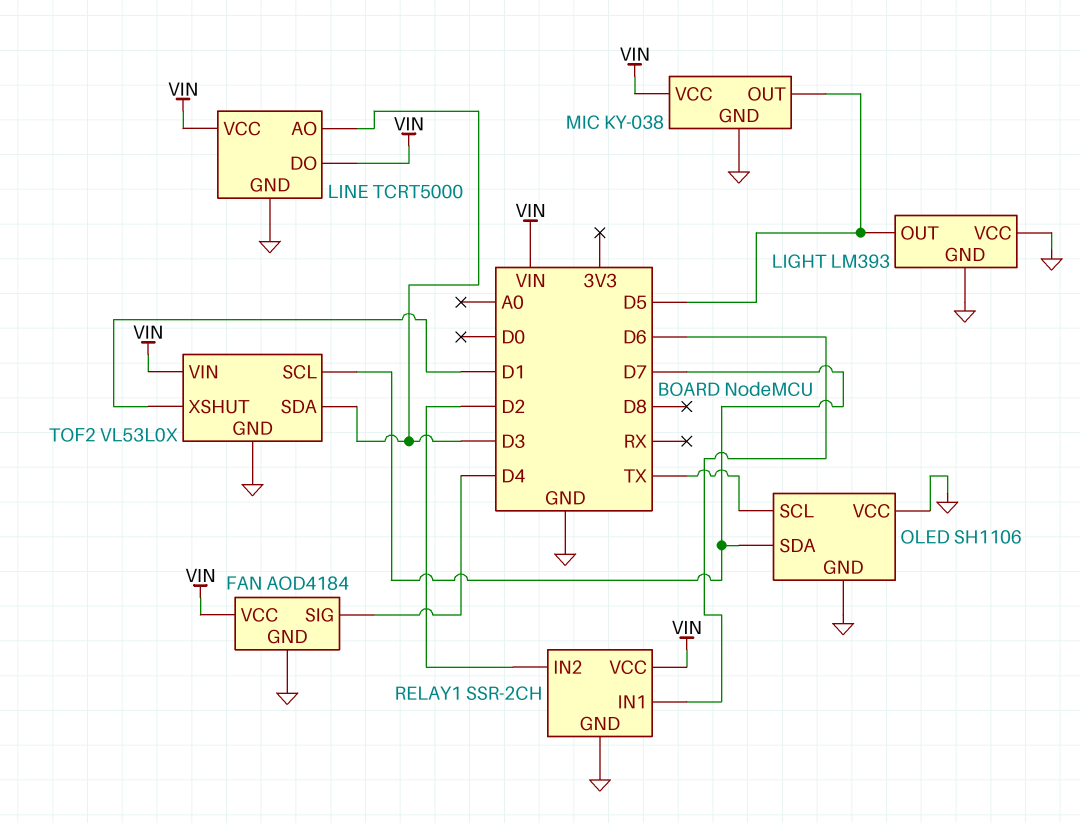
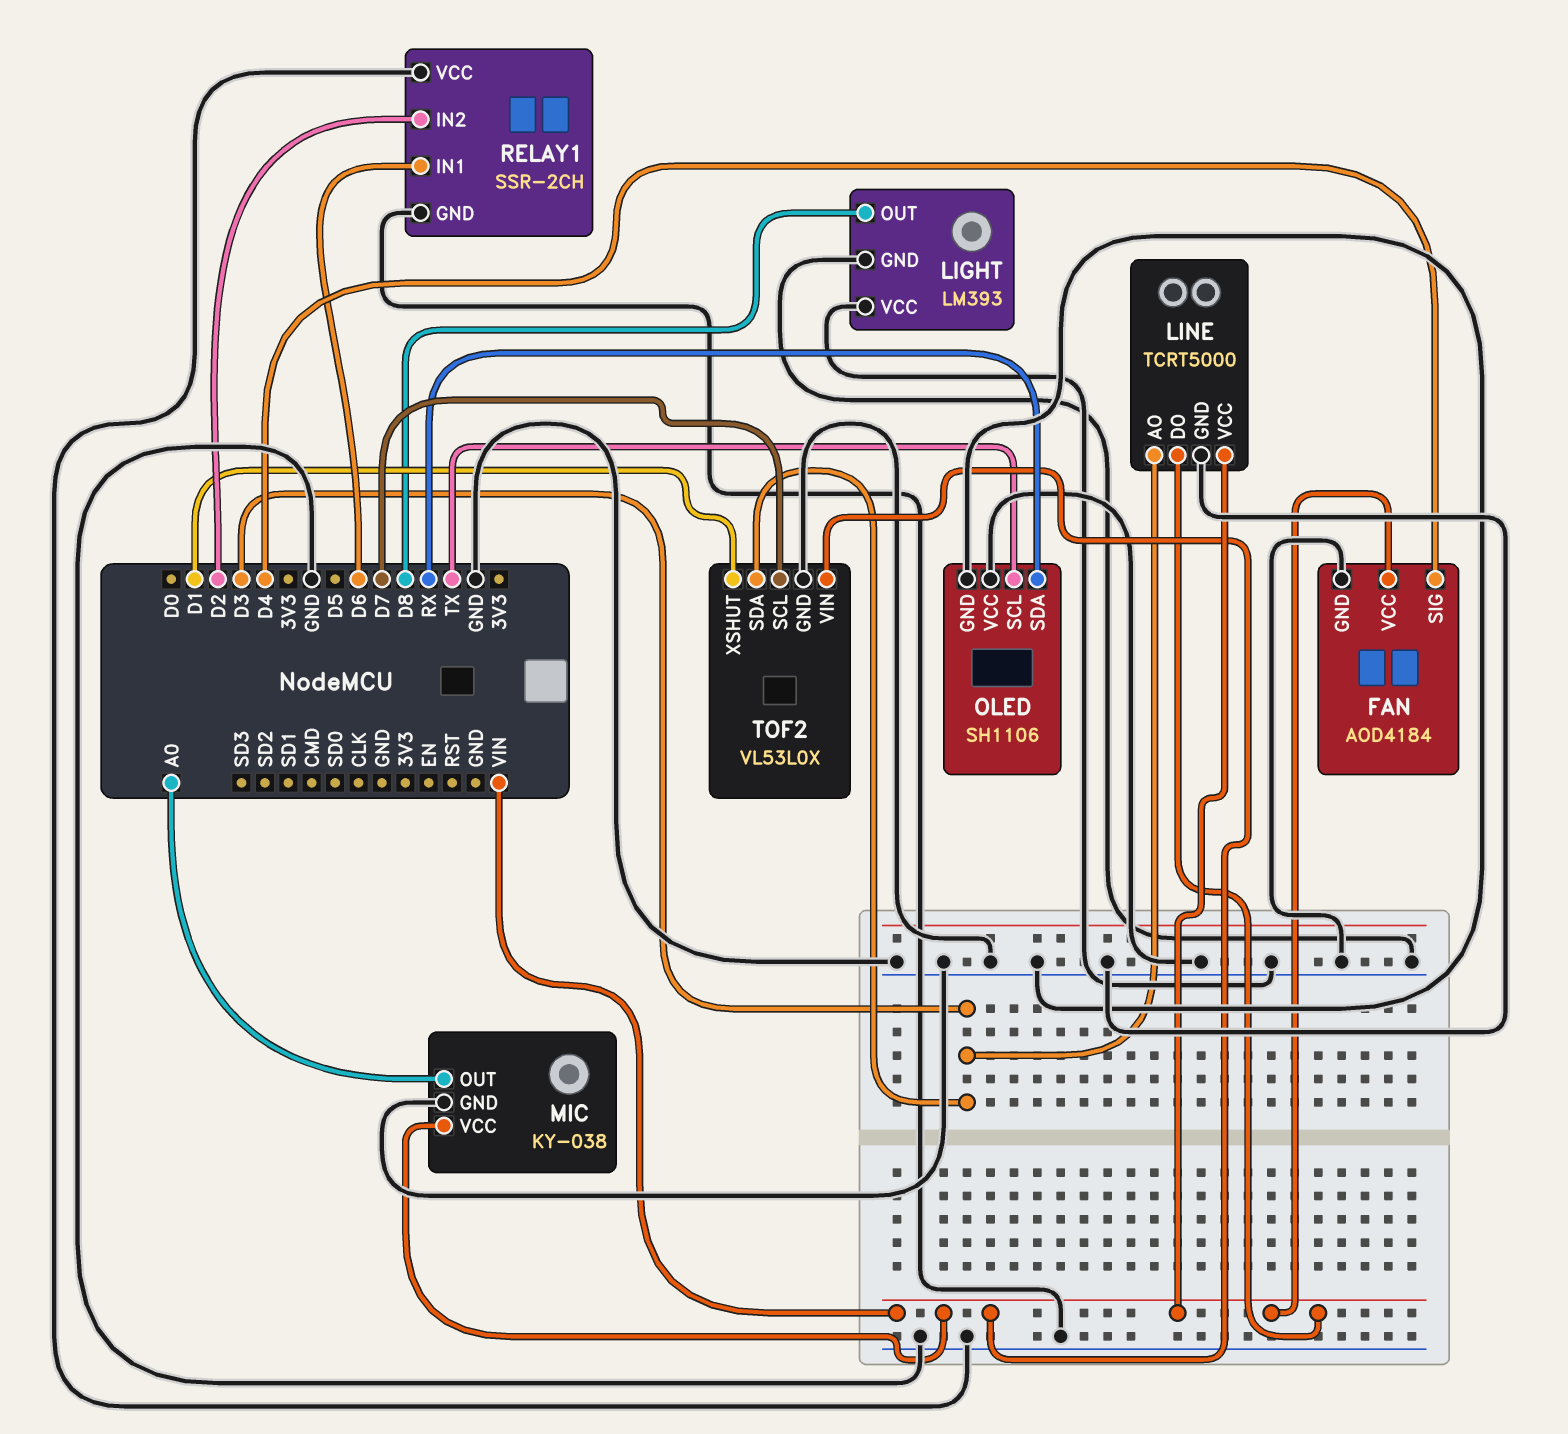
LIGHT pin OUT: D5 -> D8
MIC pin OUT: D5 -> A0
OLED pin SDA: D7 -> RX
RELAY1 pin VCC: VIN -> GND

